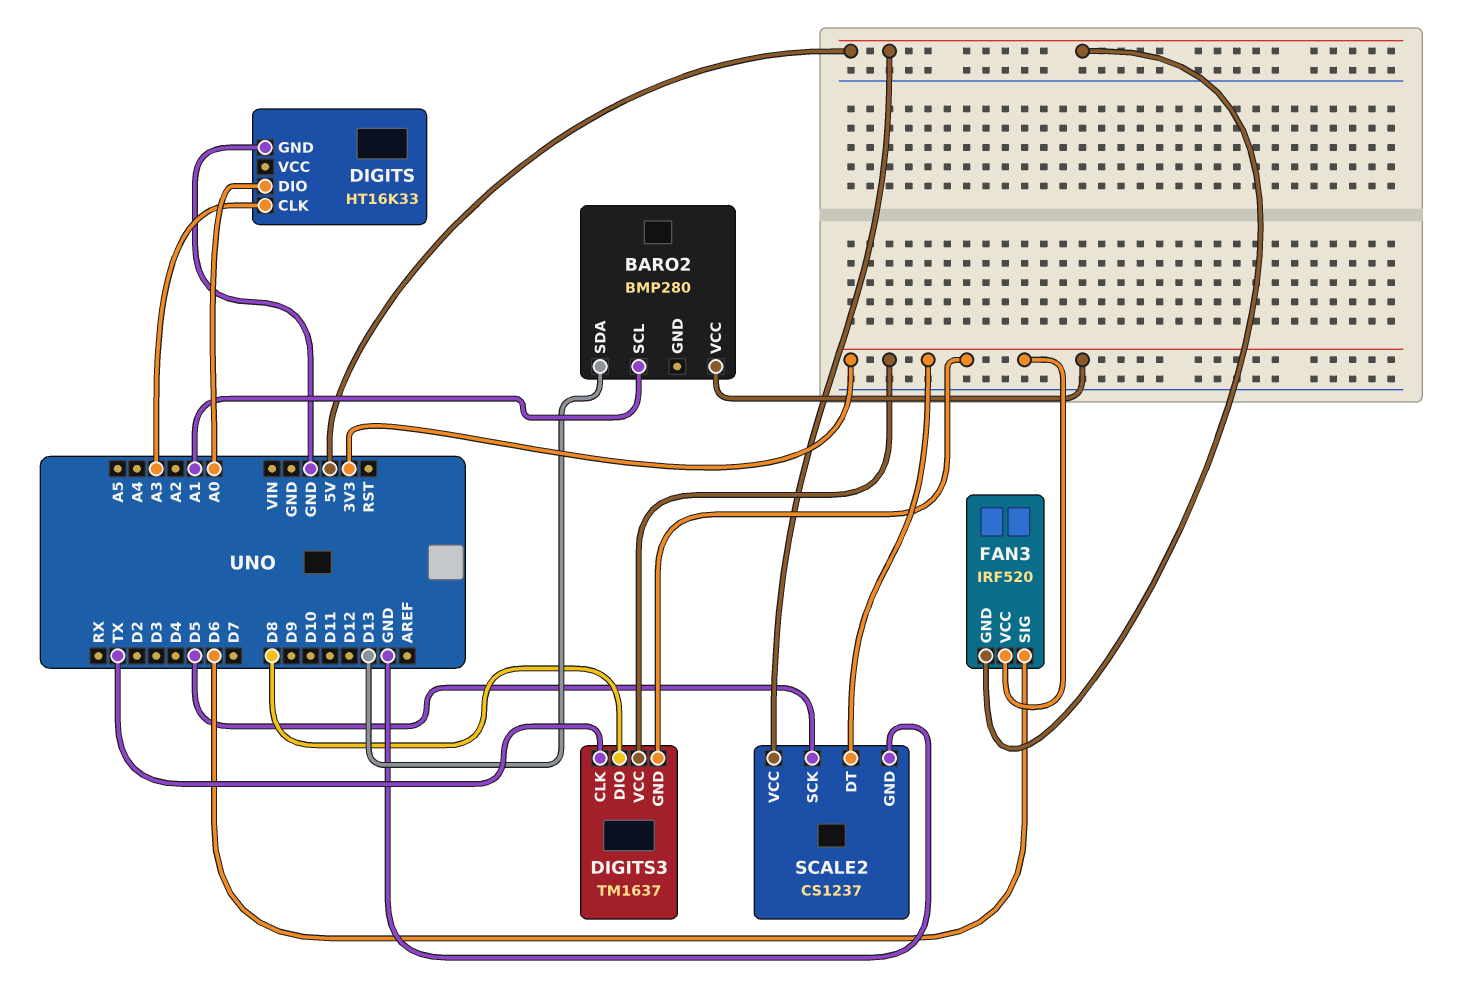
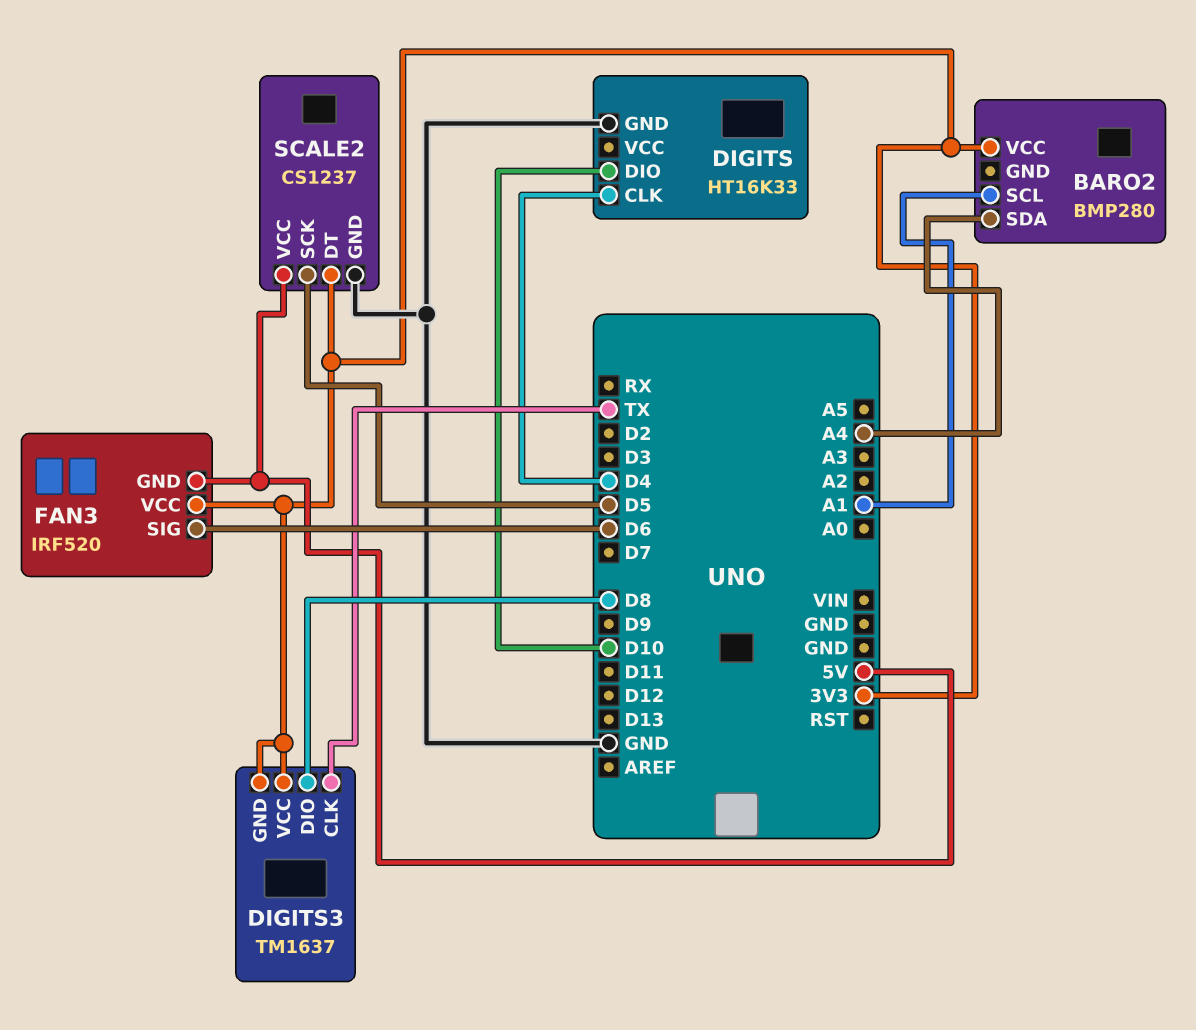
BARO2 pin SDA: D13 -> A4
DIGITS pin CLK: A3 -> D4
DIGITS pin DIO: A0 -> D10

